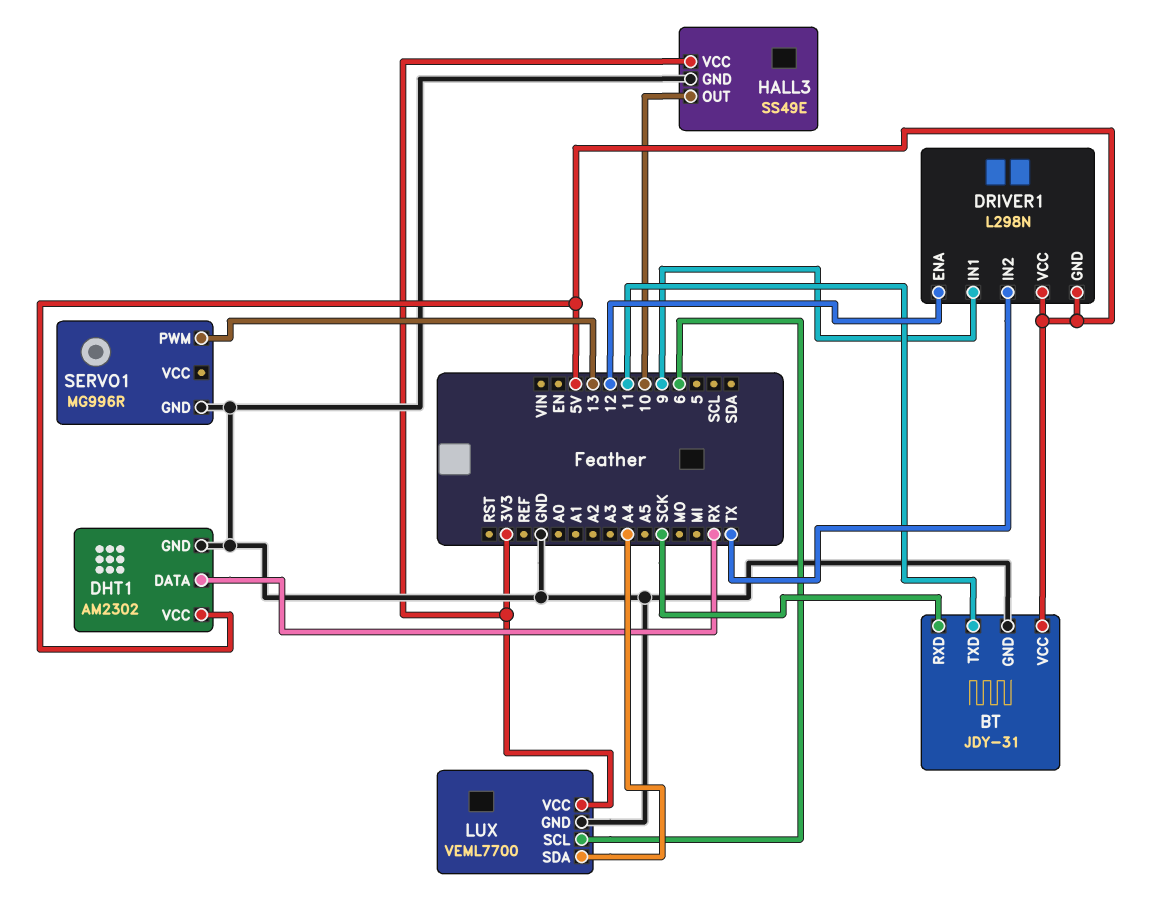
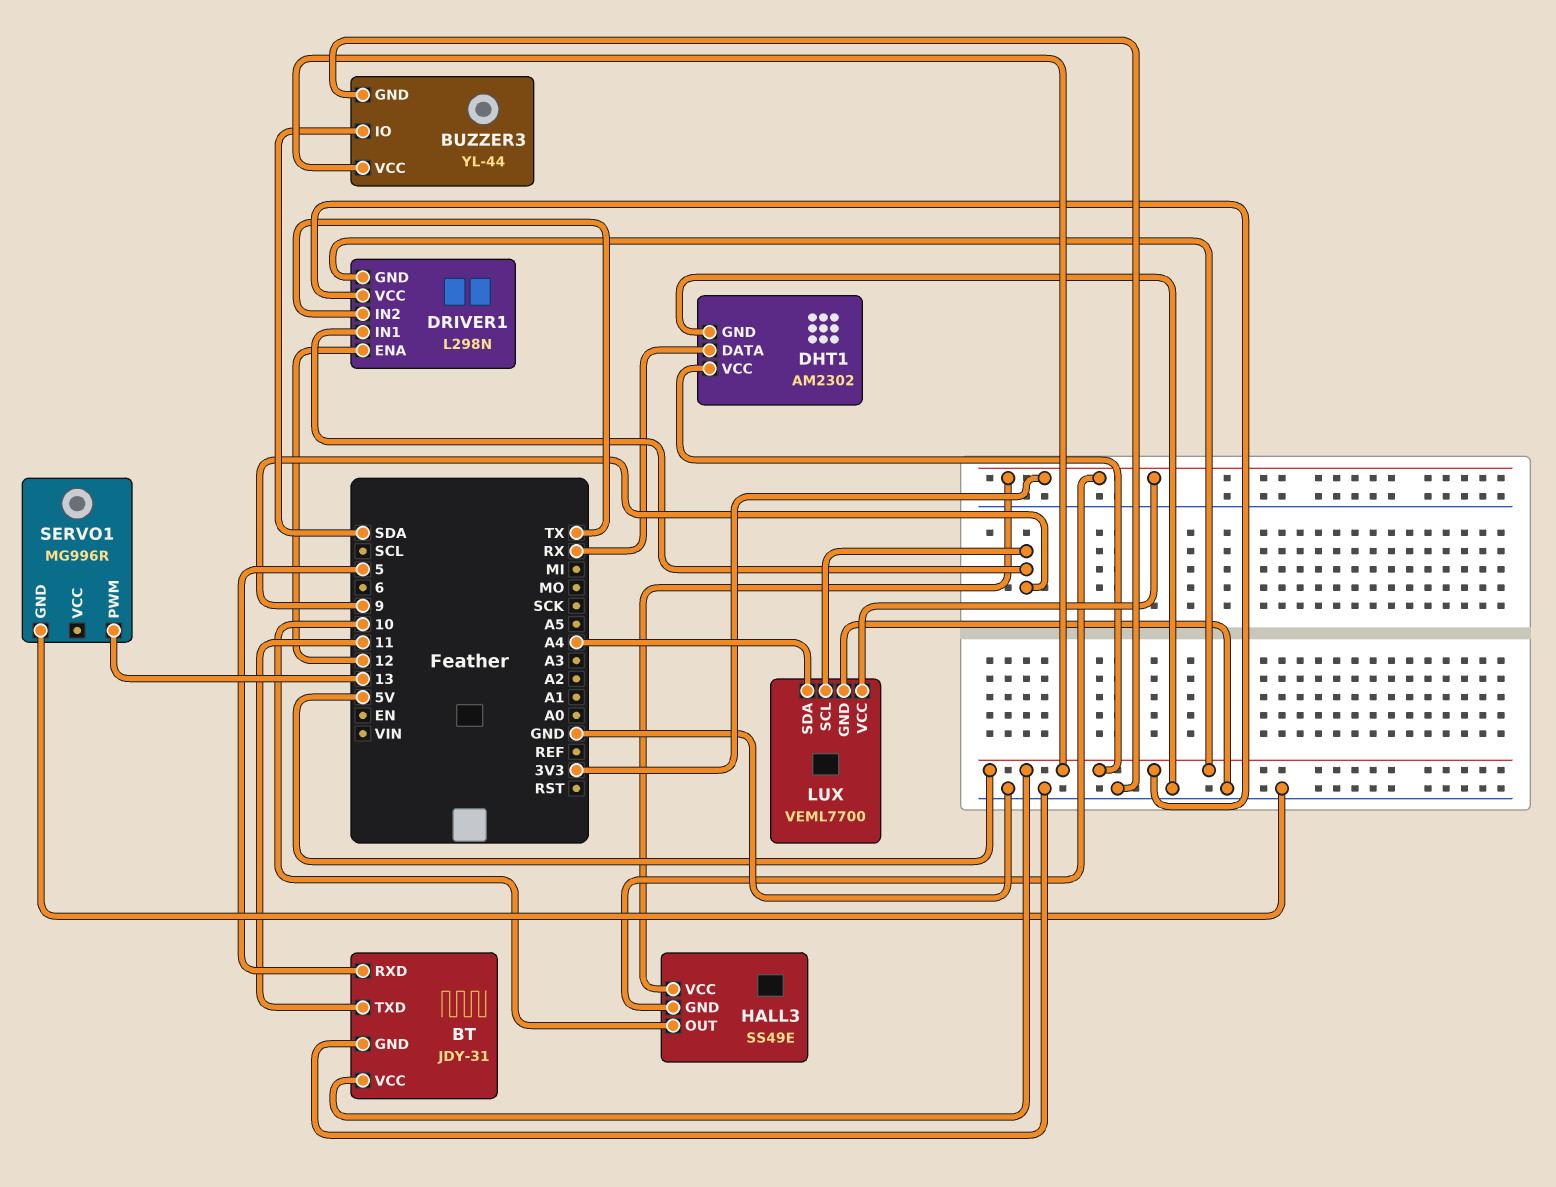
BT pin RXD: SCK -> 5
BUZZER3: none -> YL-44
BUZZER3 pin GND: none -> GND
BUZZER3 pin IO: none -> SDA
BUZZER3 pin VCC: none -> 5V
HALL3 pin GND: GND -> 3V3
LUX pin SCL: 6 -> 9

